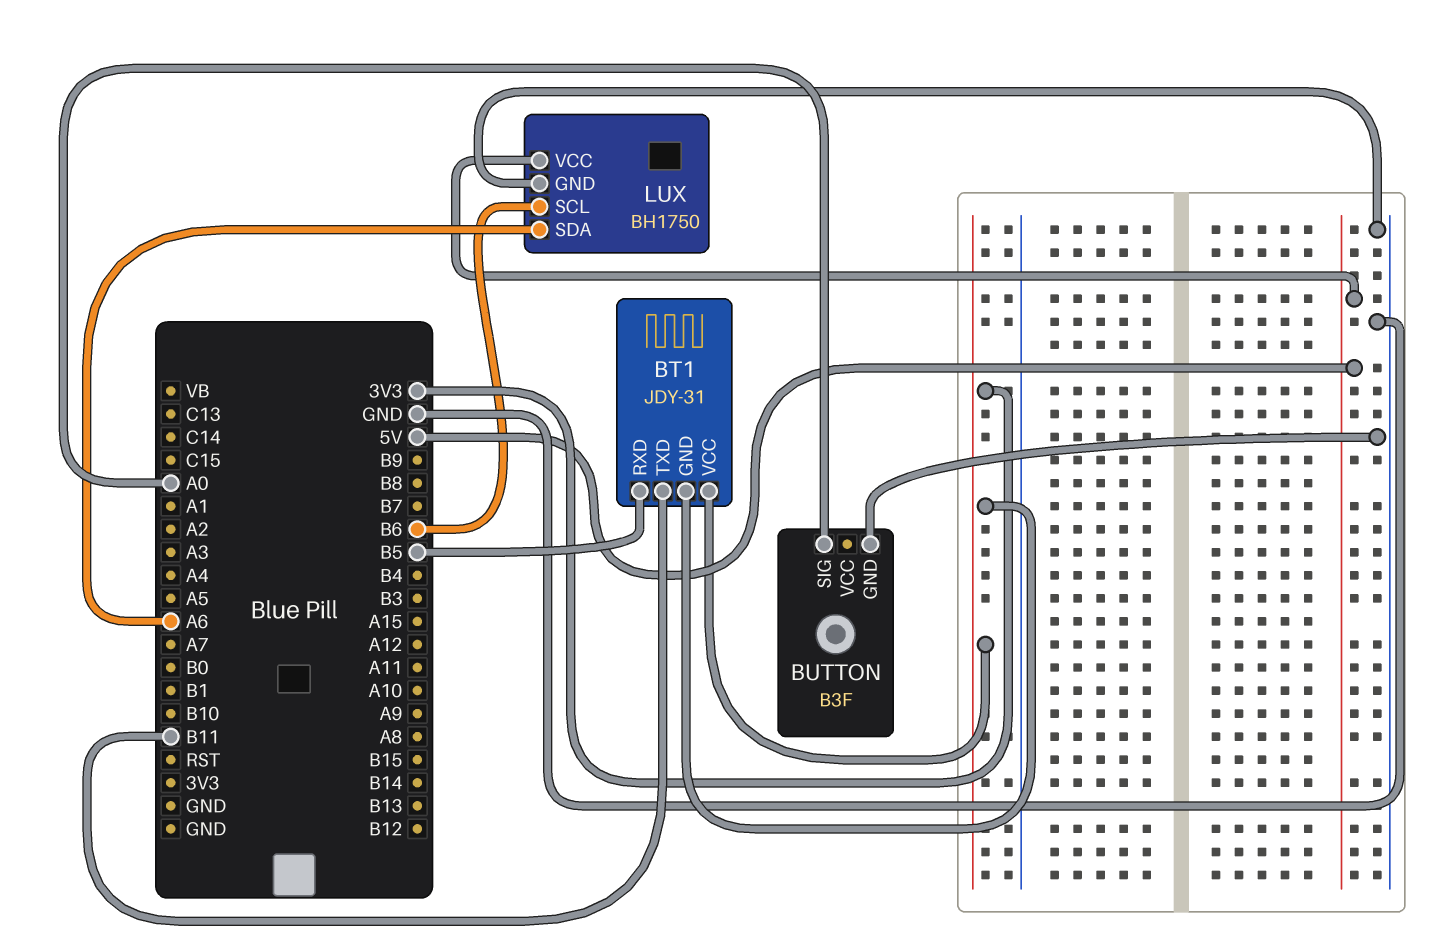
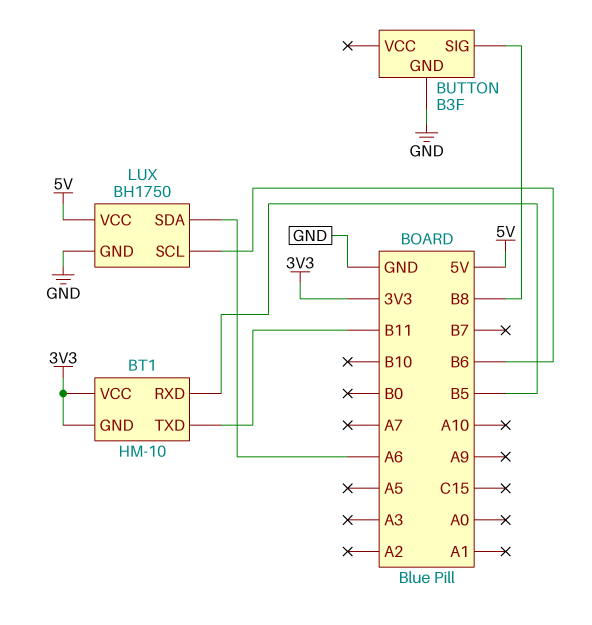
BT1: JDY-31 -> HM-10
BUTTON pin SIG: A0 -> B8

